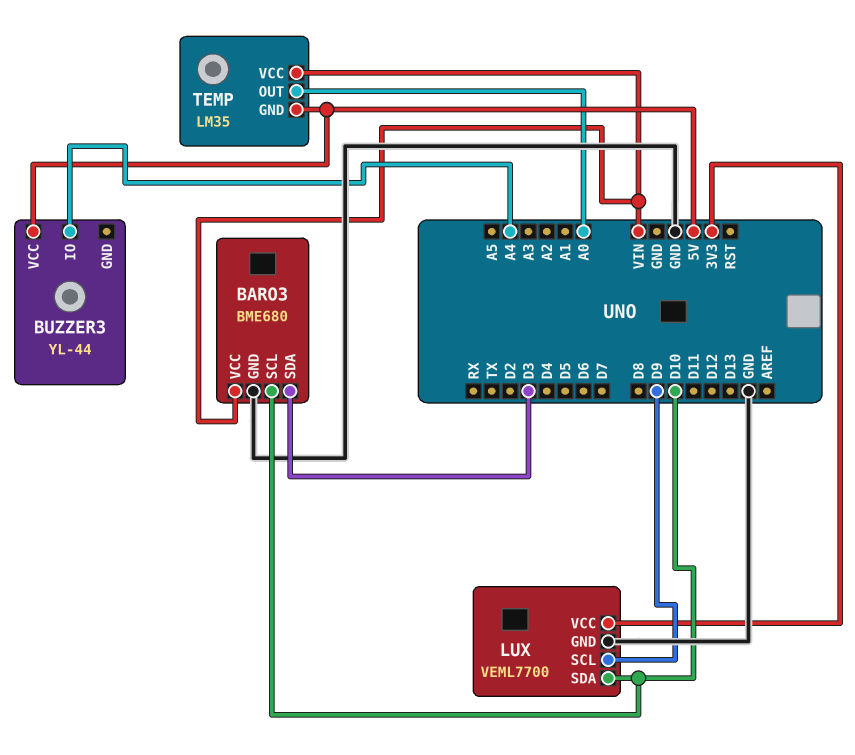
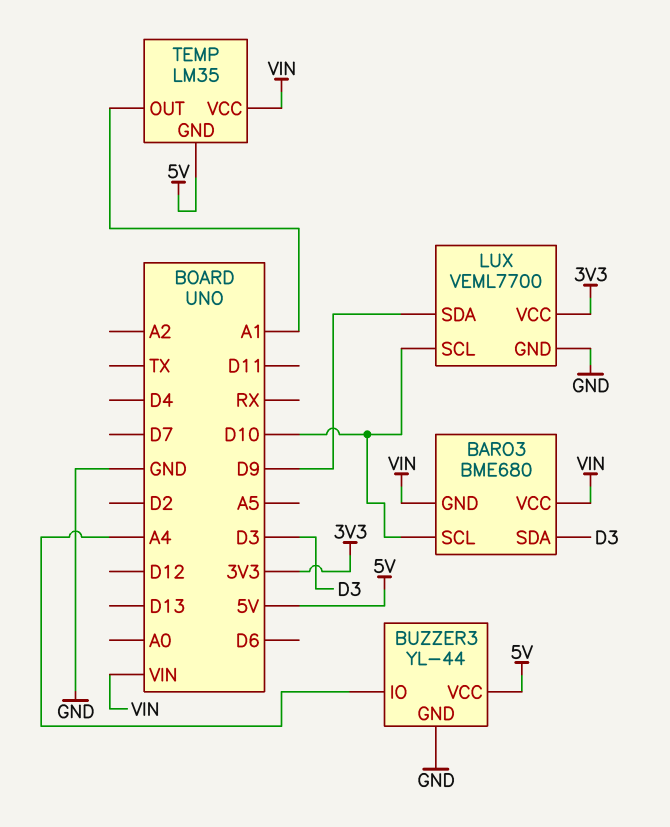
BARO3 pin GND: GND -> VIN
BUZZER3 pin GND: none -> GND
LUX pin SCL: D9 -> D10
LUX pin SDA: D10 -> D9
TEMP pin OUT: A0 -> A1

